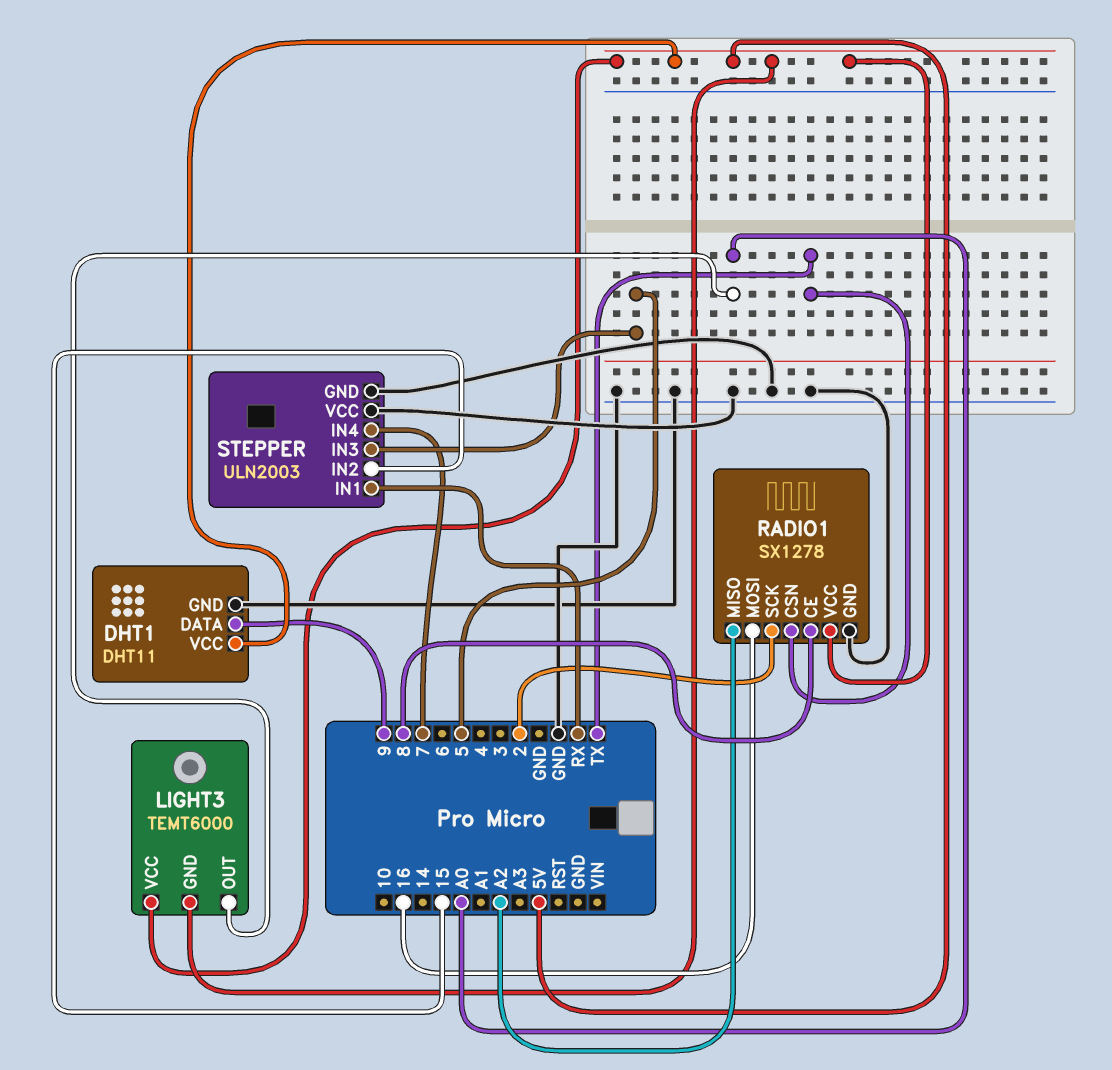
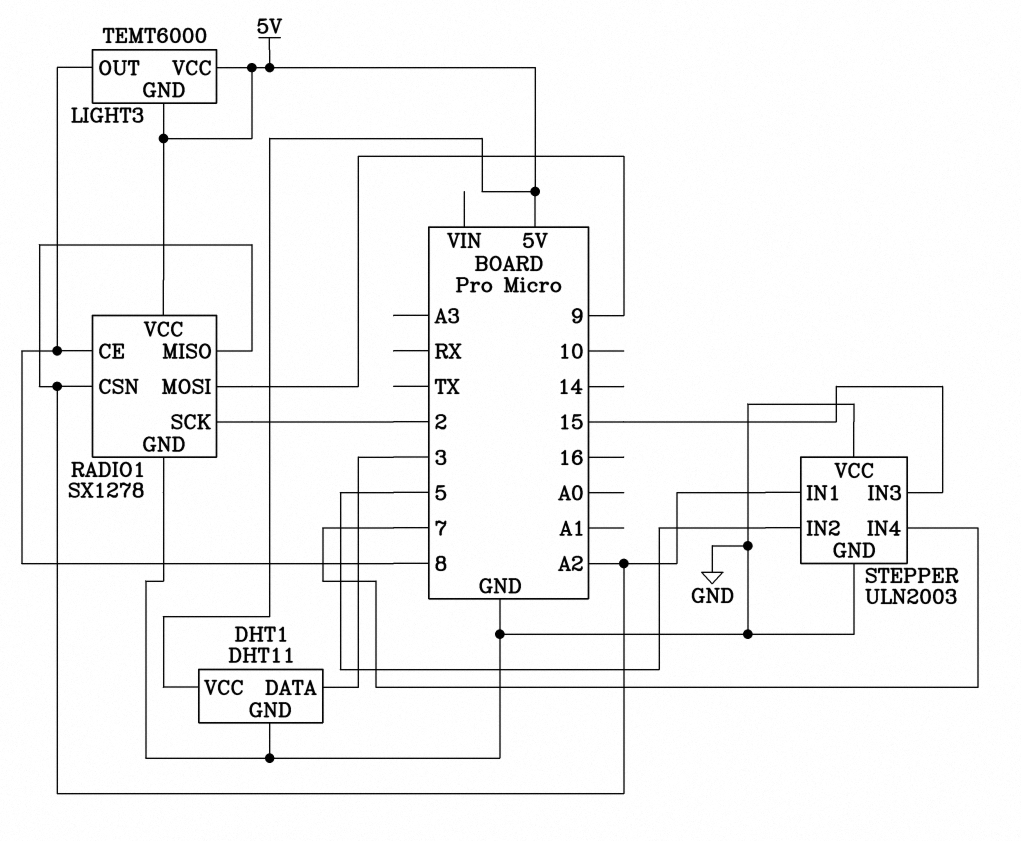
DHT1 pin DATA: 9 -> 3
LIGHT3 pin OUT: A0 -> 8
RADIO1 pin CSN: TX -> A2
RADIO1 pin MOSI: 16 -> 9
STEPPER pin IN1: RX -> A2
STEPPER pin IN2: 15 -> 5
STEPPER pin IN3: 5 -> 15

